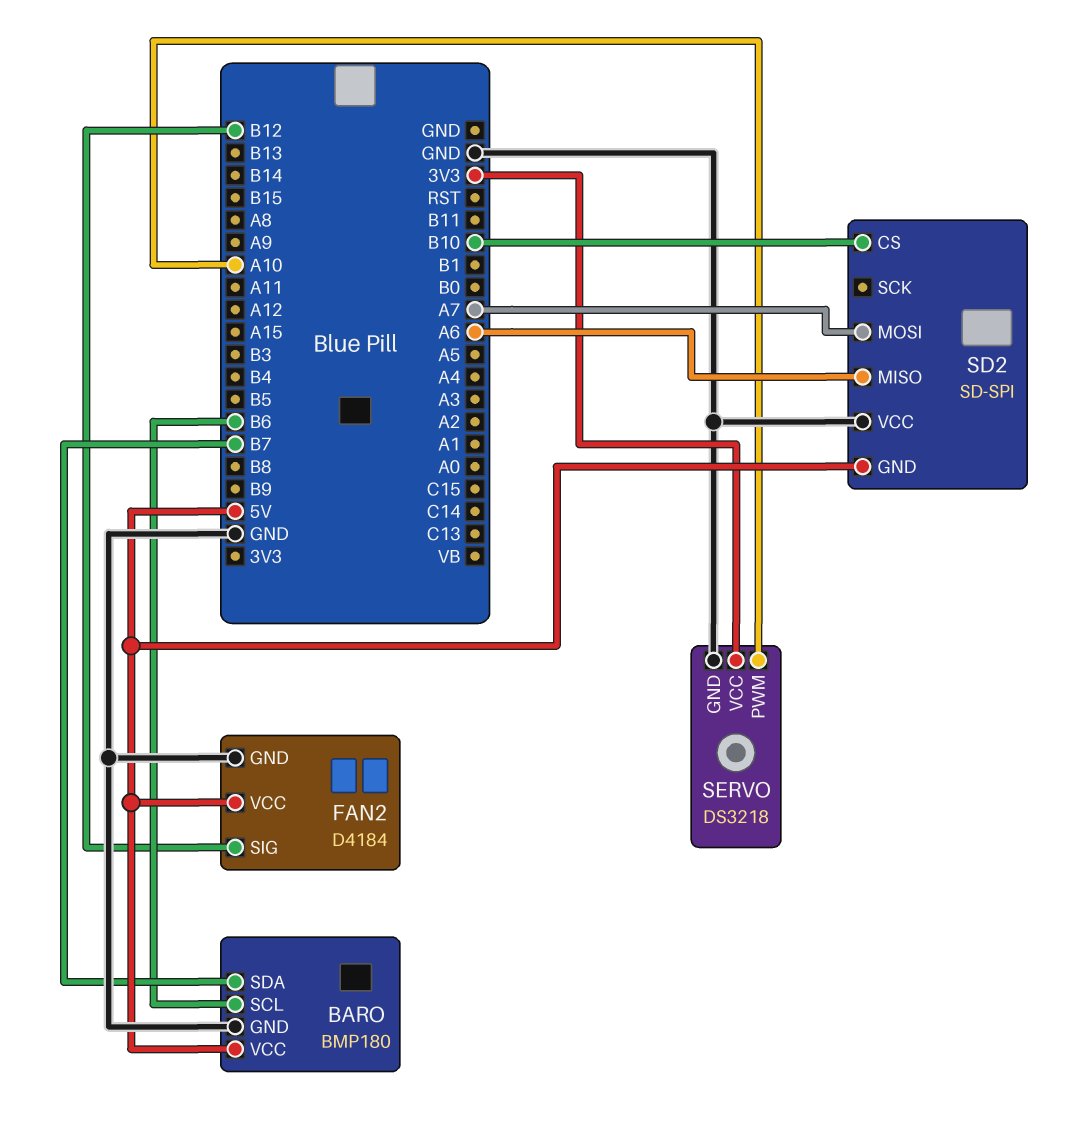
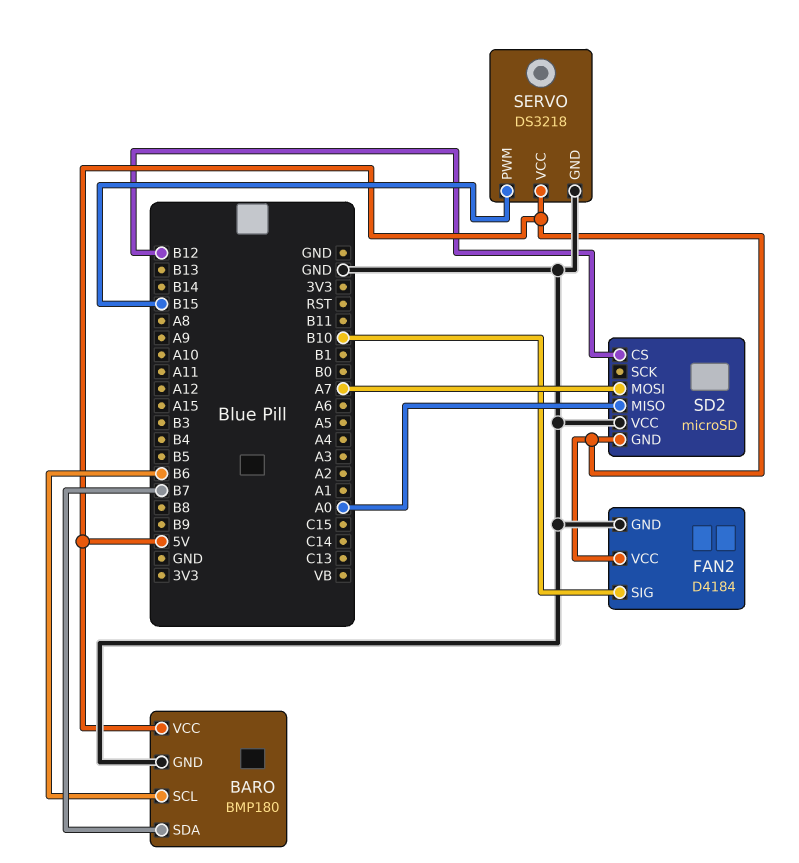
FAN2 pin SIG: B12 -> B10
SD2: SD-SPI -> microSD
SD2 pin CS: B10 -> B12
SD2 pin MISO: A6 -> A0
SERVO pin PWM: A10 -> B15
SERVO pin VCC: 3V3 -> 5V

